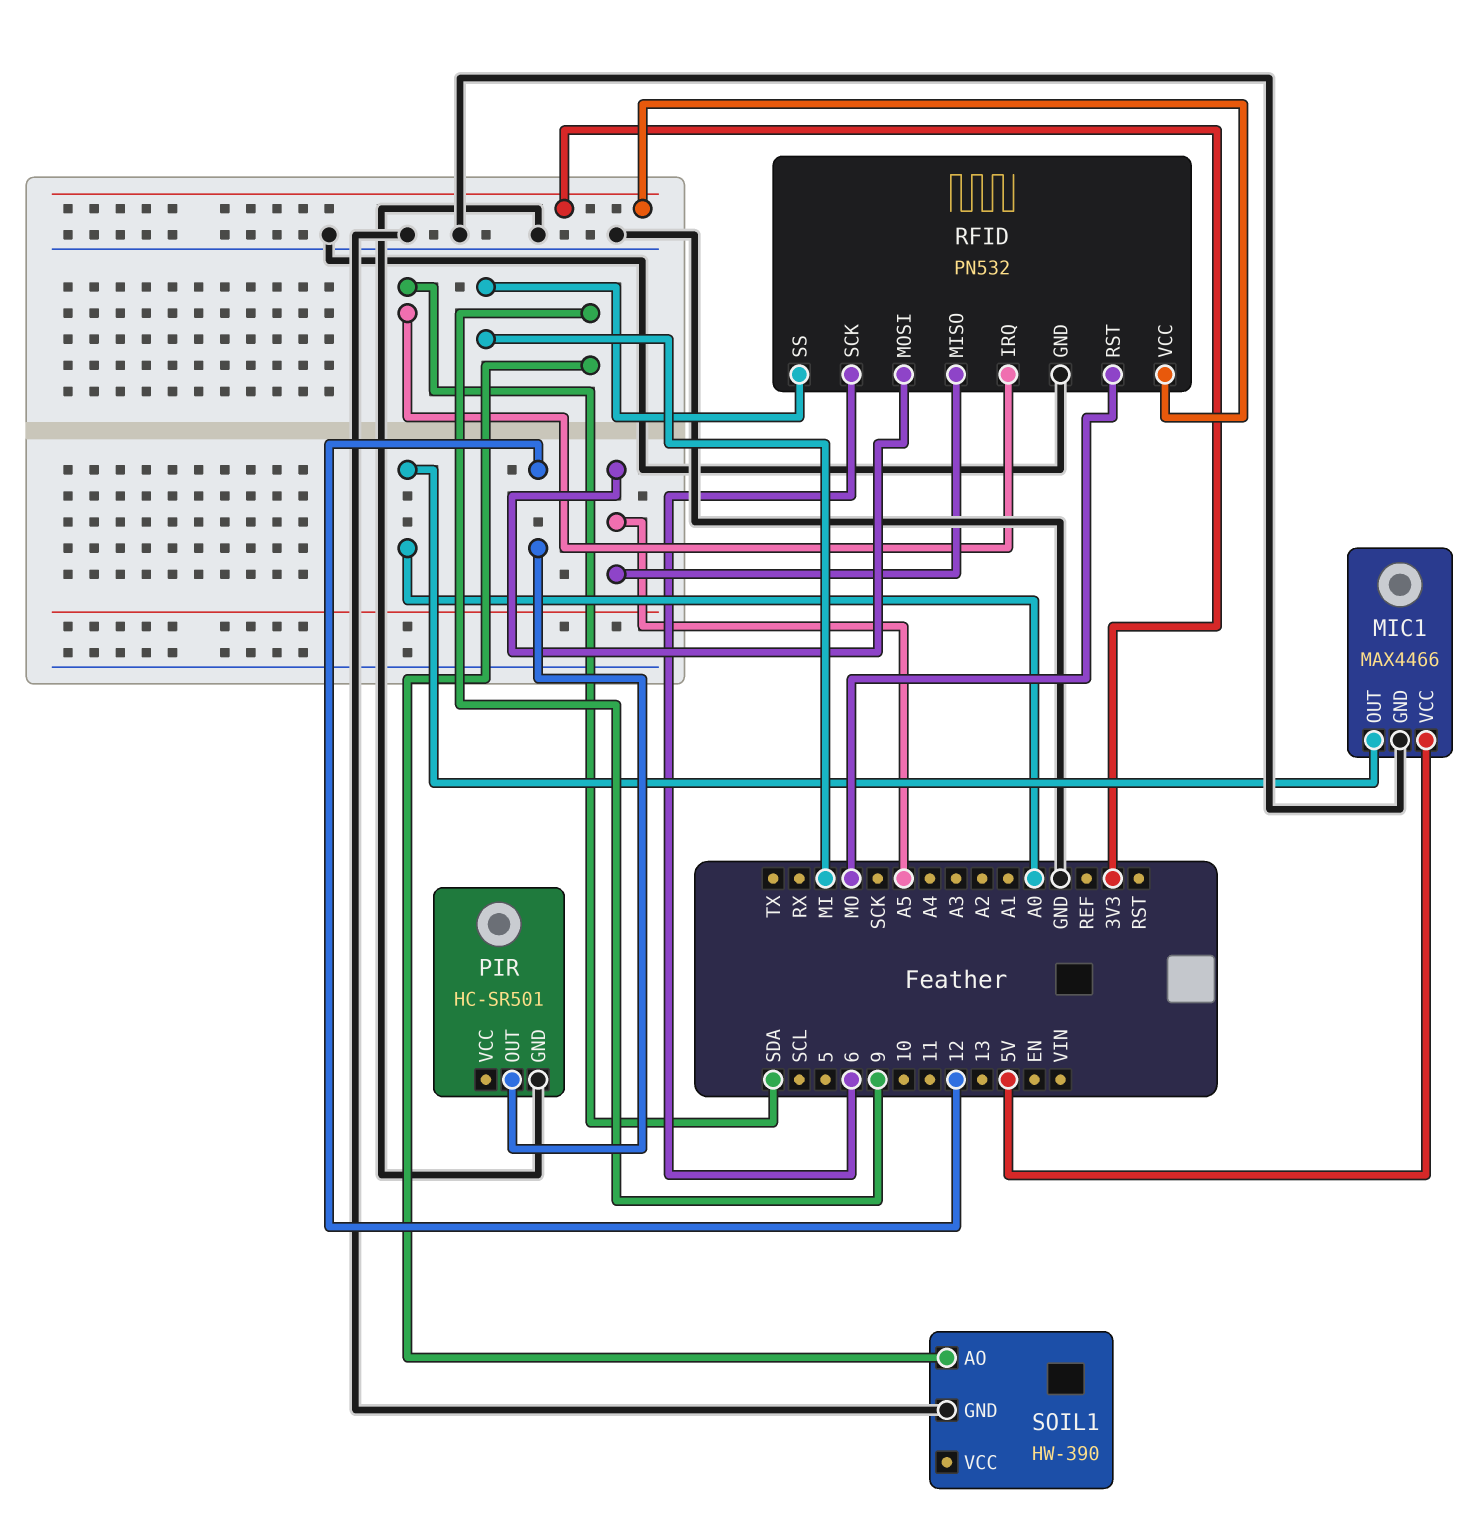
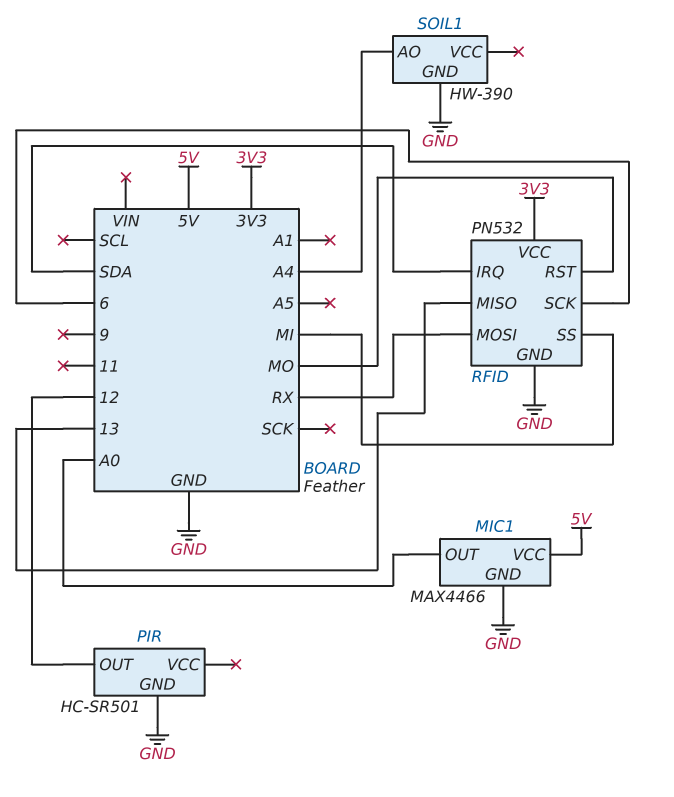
RFID pin MISO: A5 -> 13
RFID pin MOSI: A5 -> RX
SOIL1 pin AO: 9 -> A4

